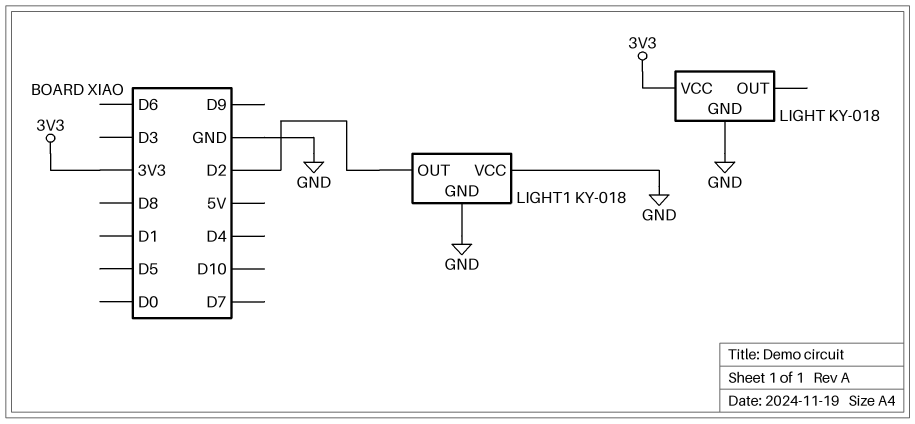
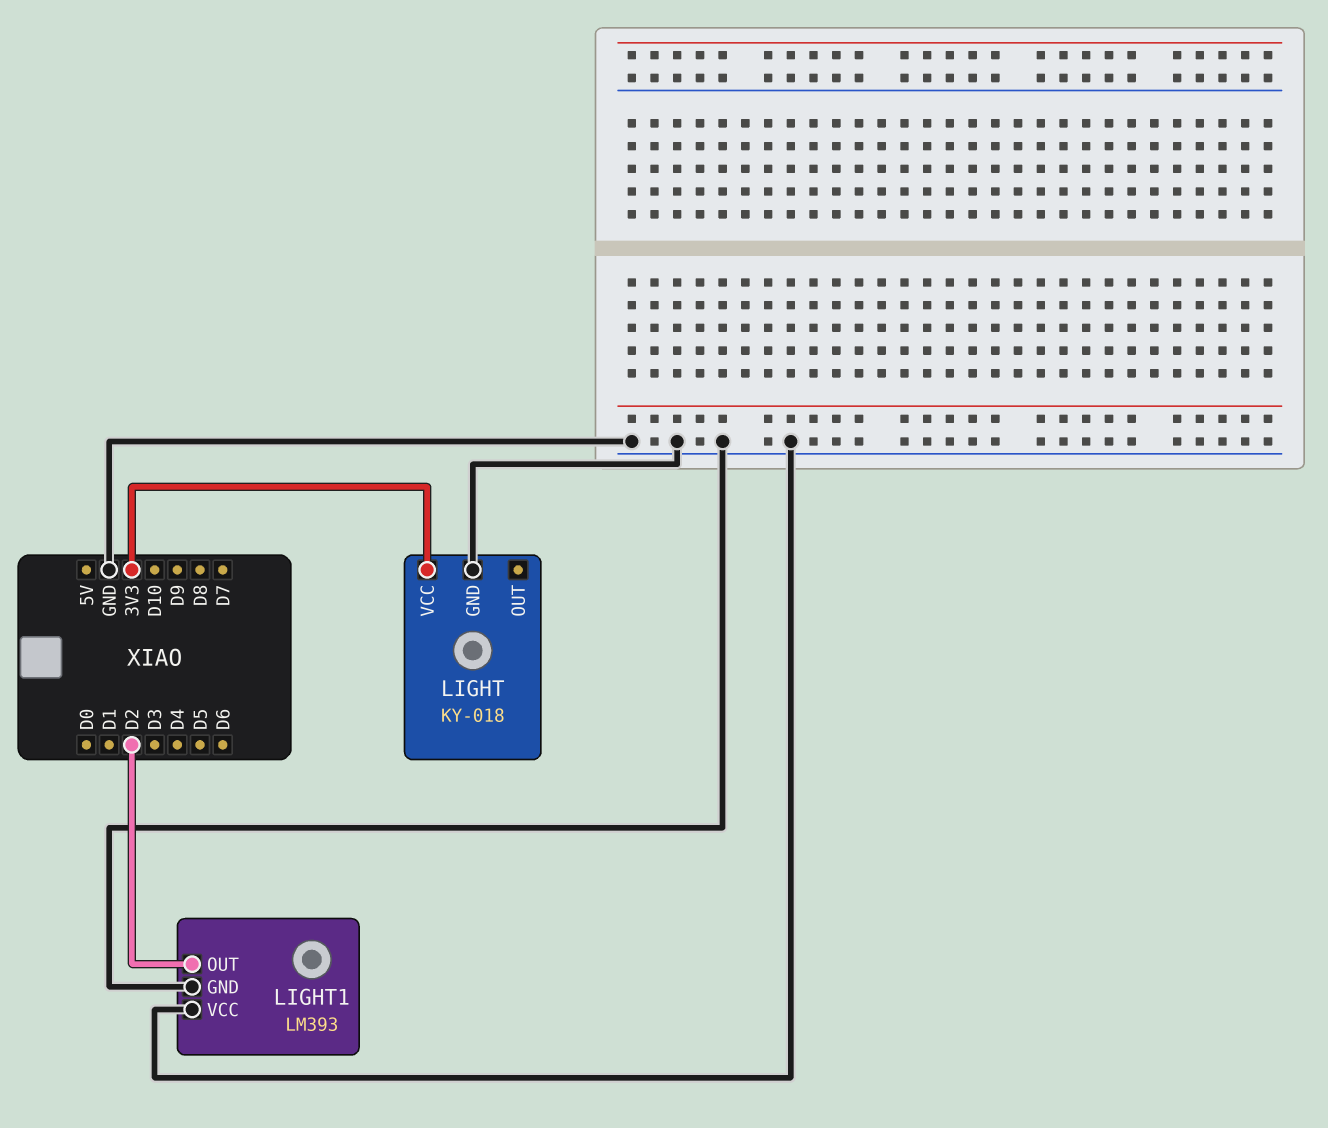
LIGHT1: KY-018 -> LM393

